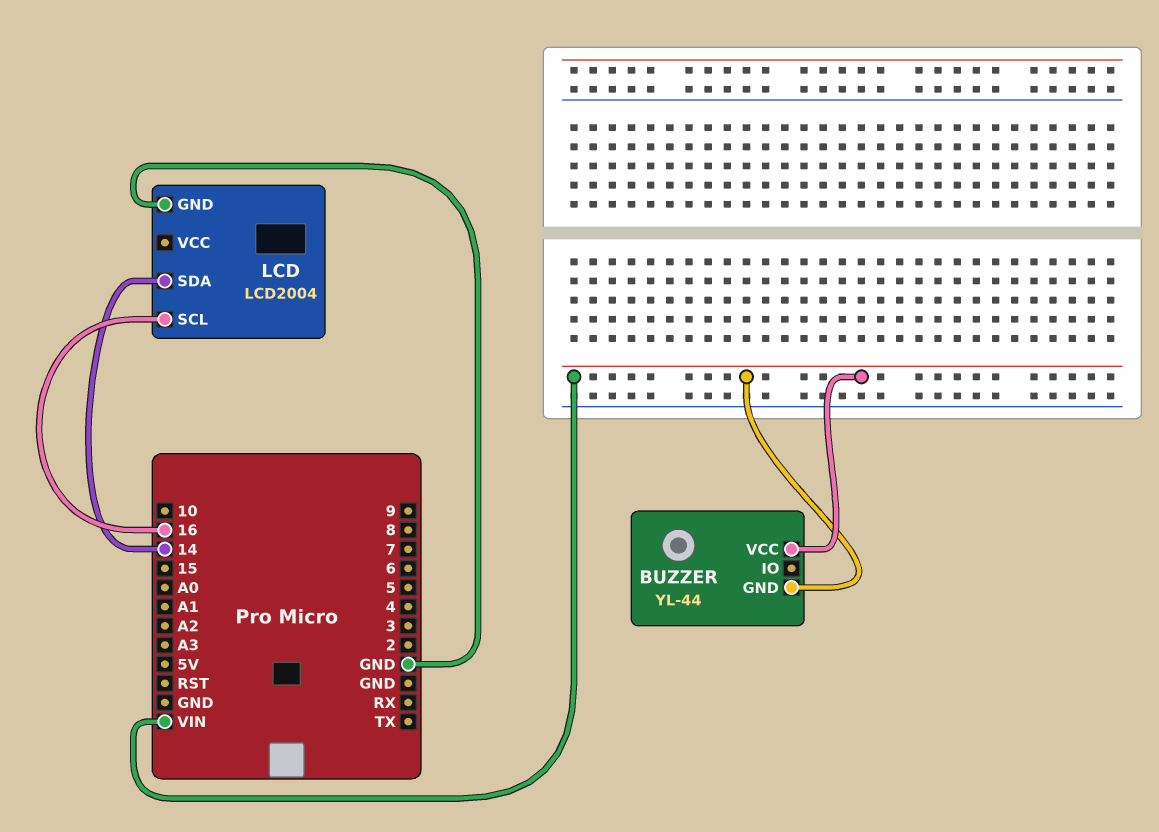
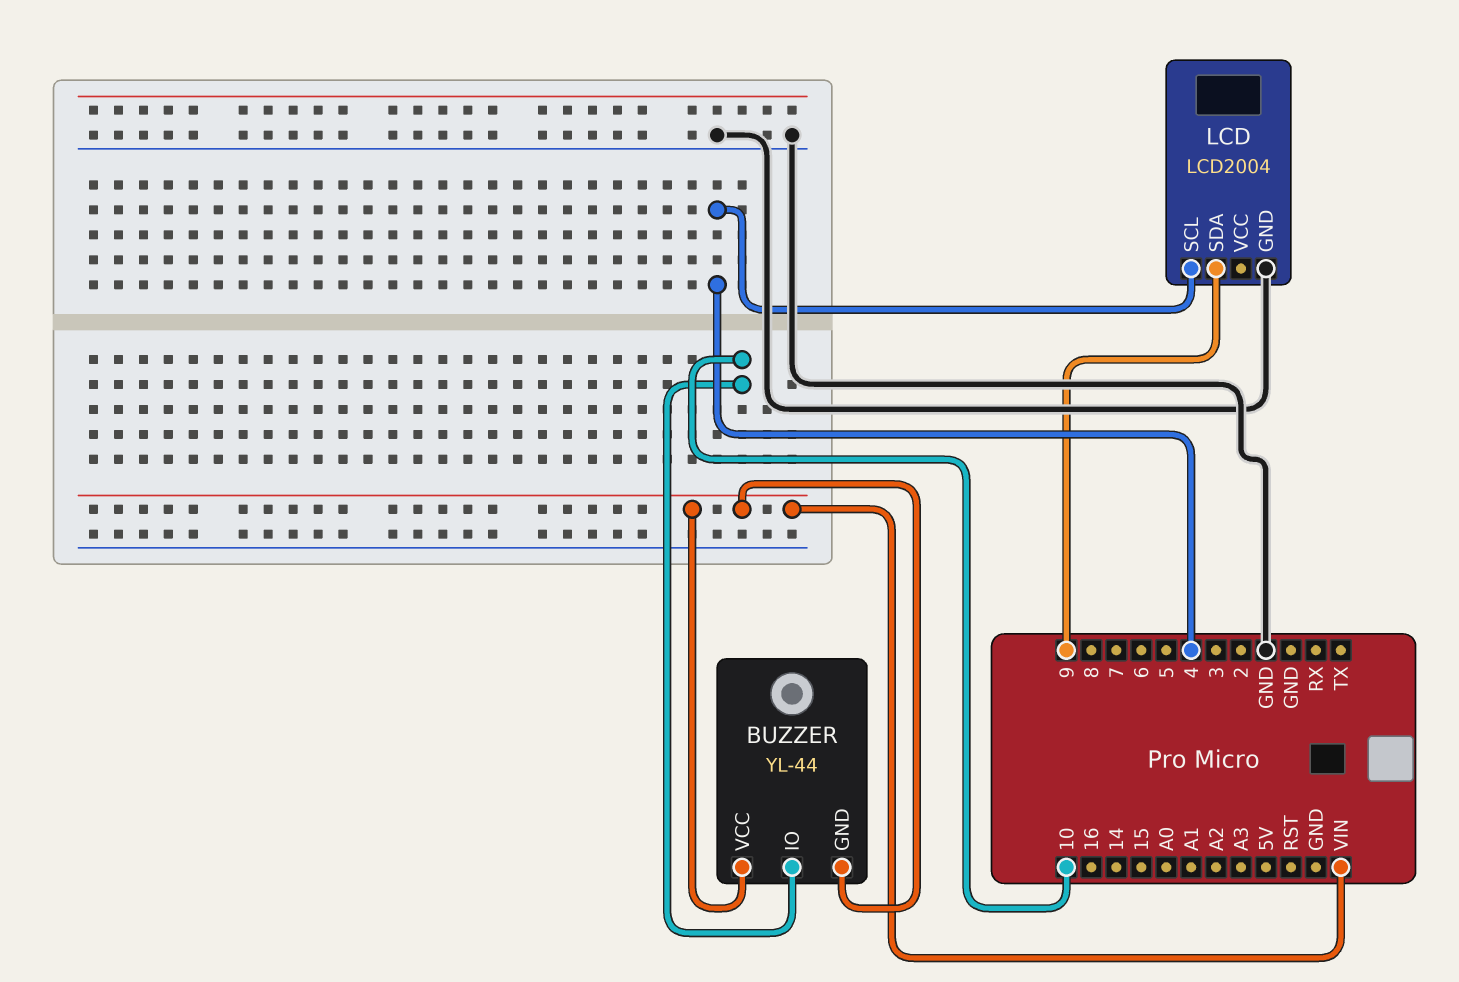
BUZZER pin IO: none -> 10
LCD pin SCL: 16 -> 4
LCD pin SDA: 14 -> 9

